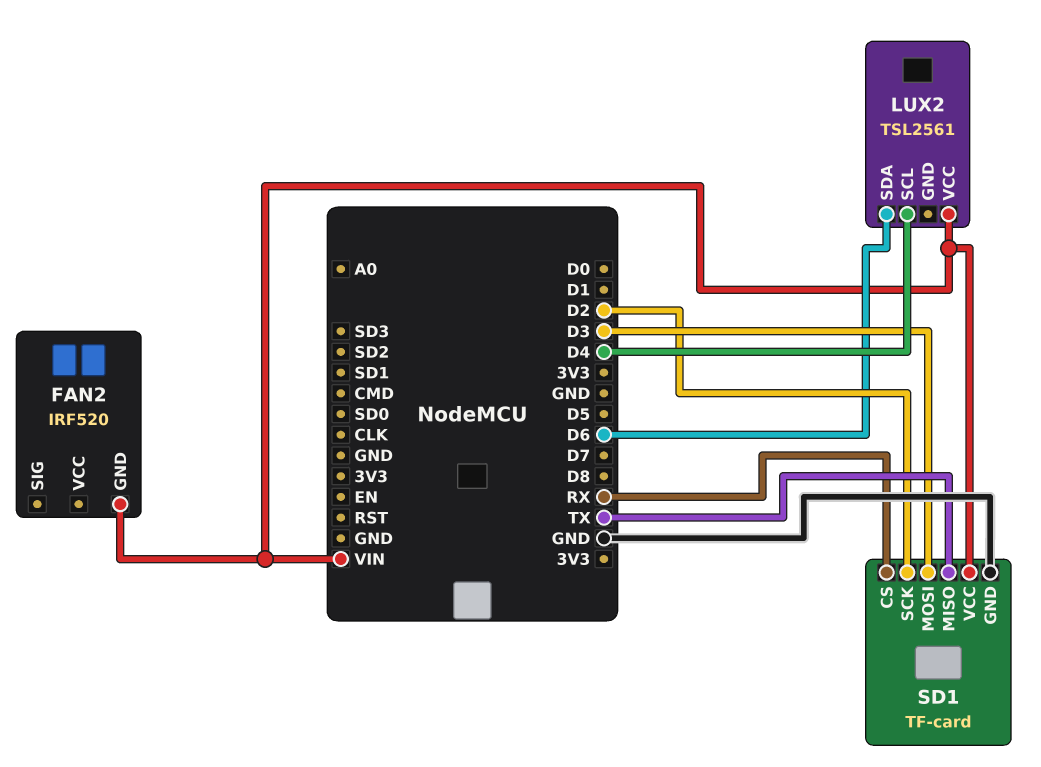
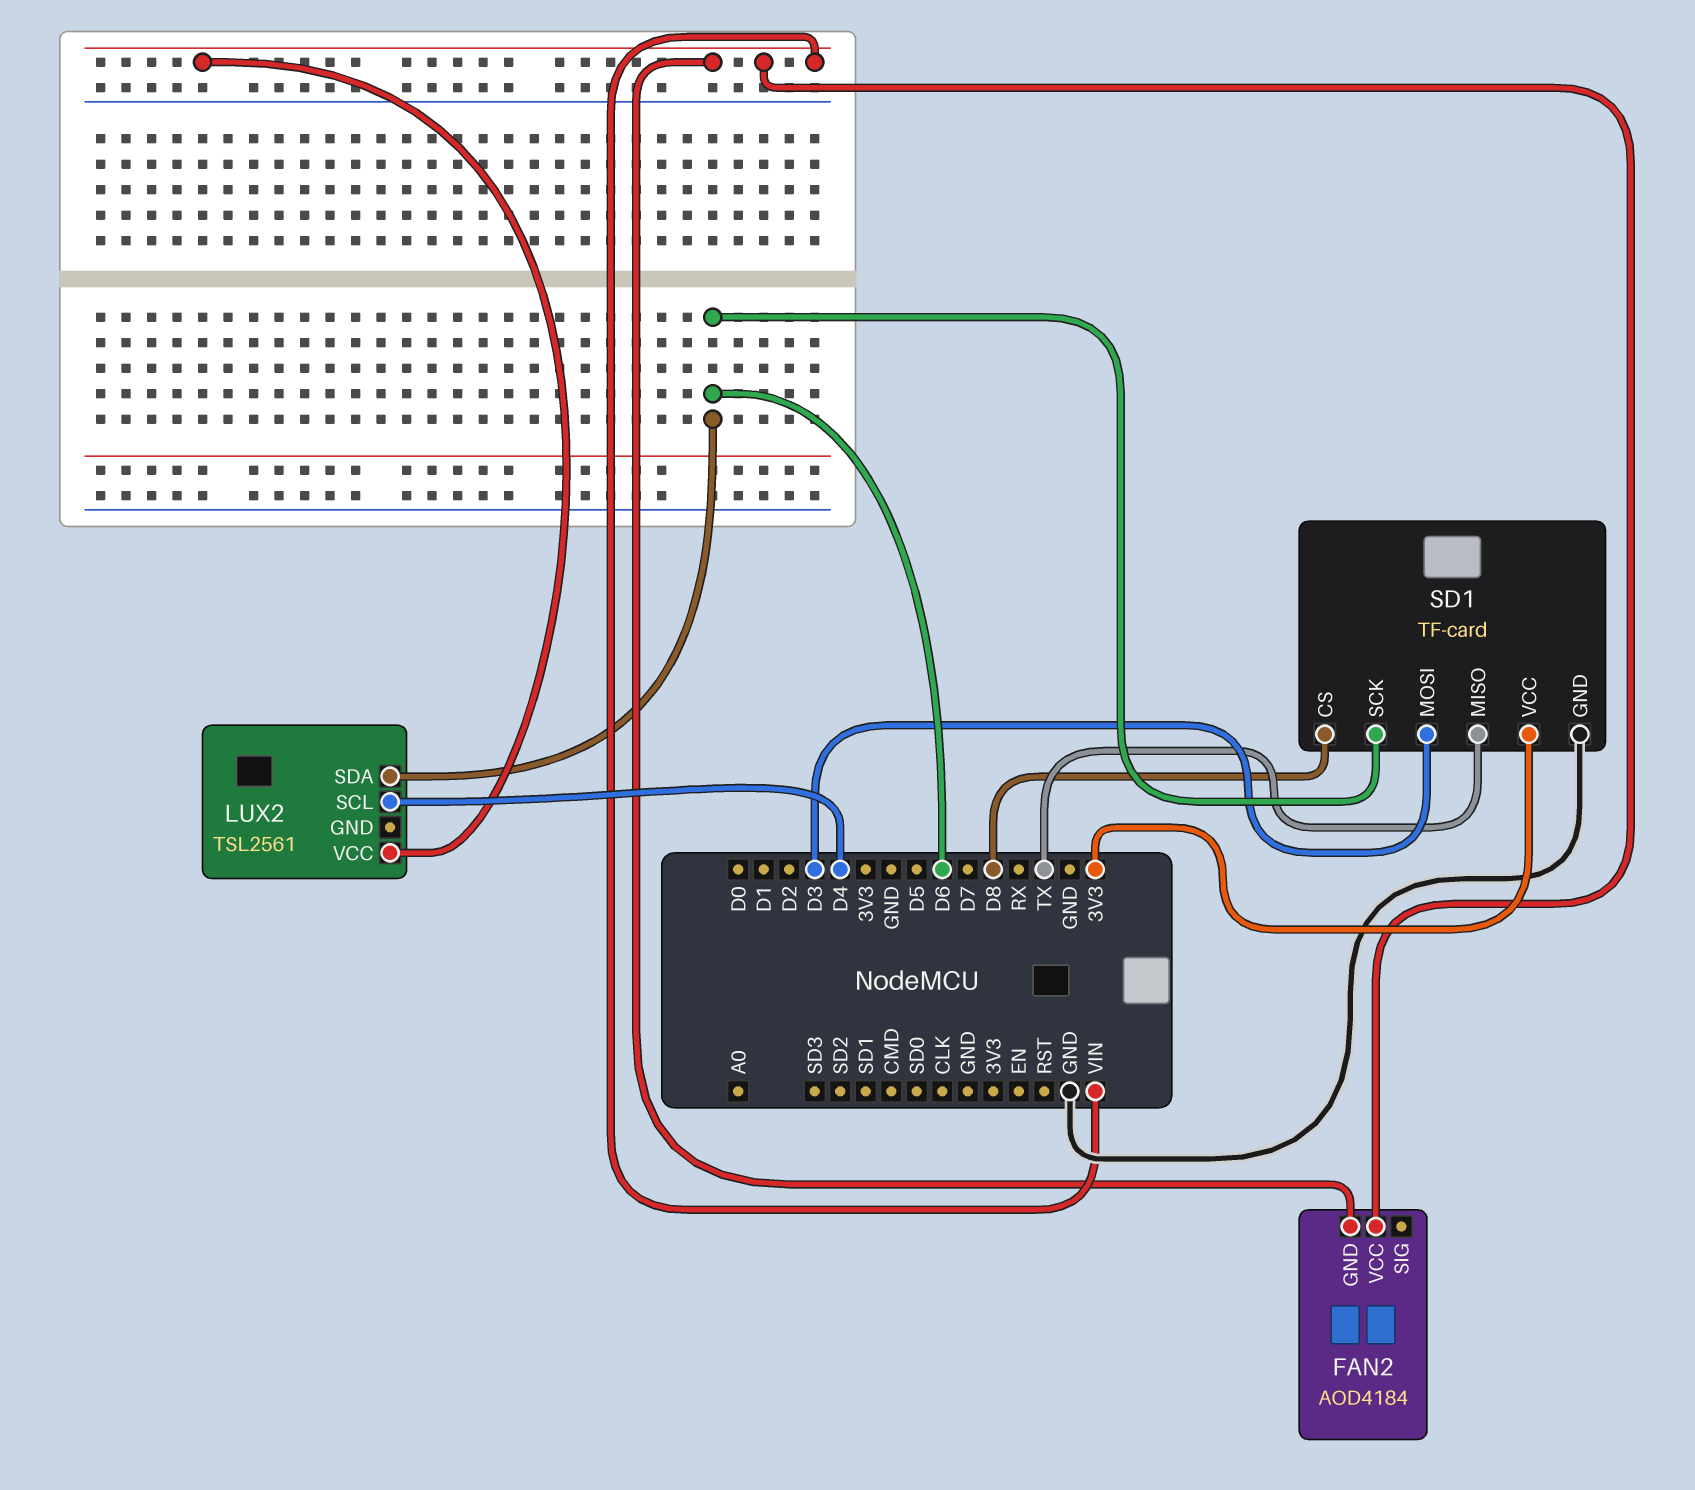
FAN2: IRF520 -> AOD4184
FAN2 pin VCC: none -> VIN
SD1 pin CS: RX -> D8
SD1 pin SCK: D2 -> D6
SD1 pin VCC: VIN -> 3V3

